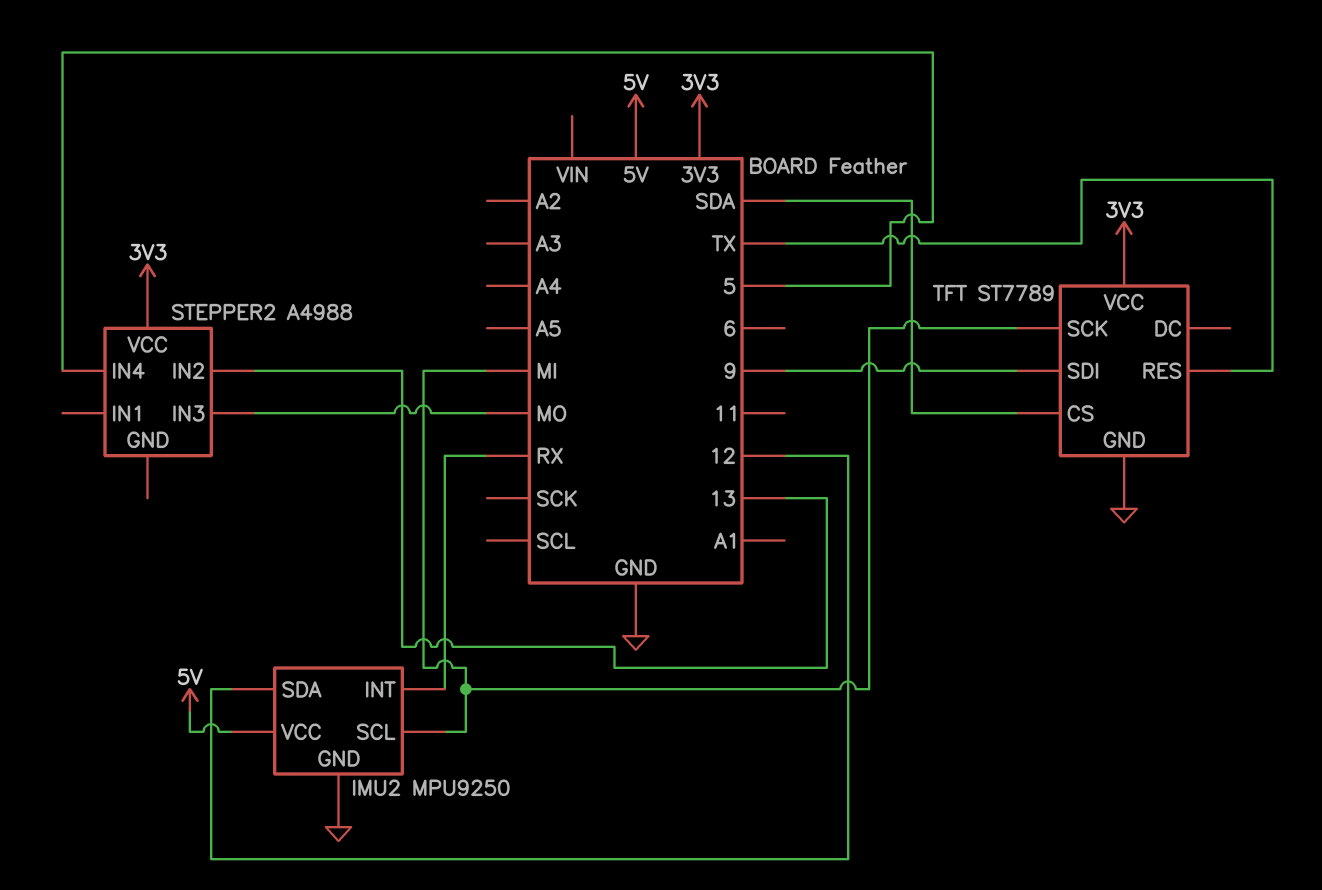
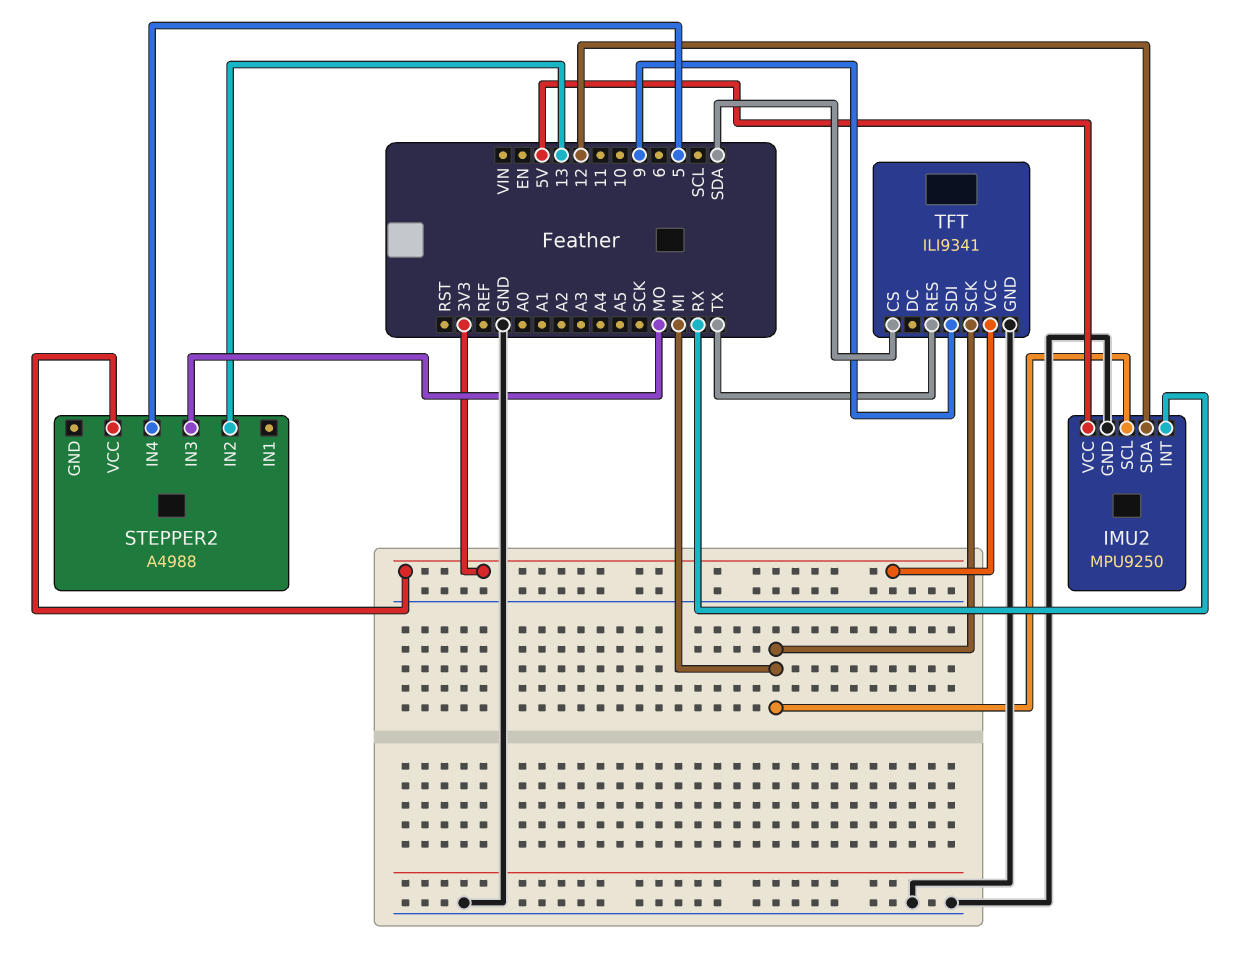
TFT: ST7789 -> ILI9341

